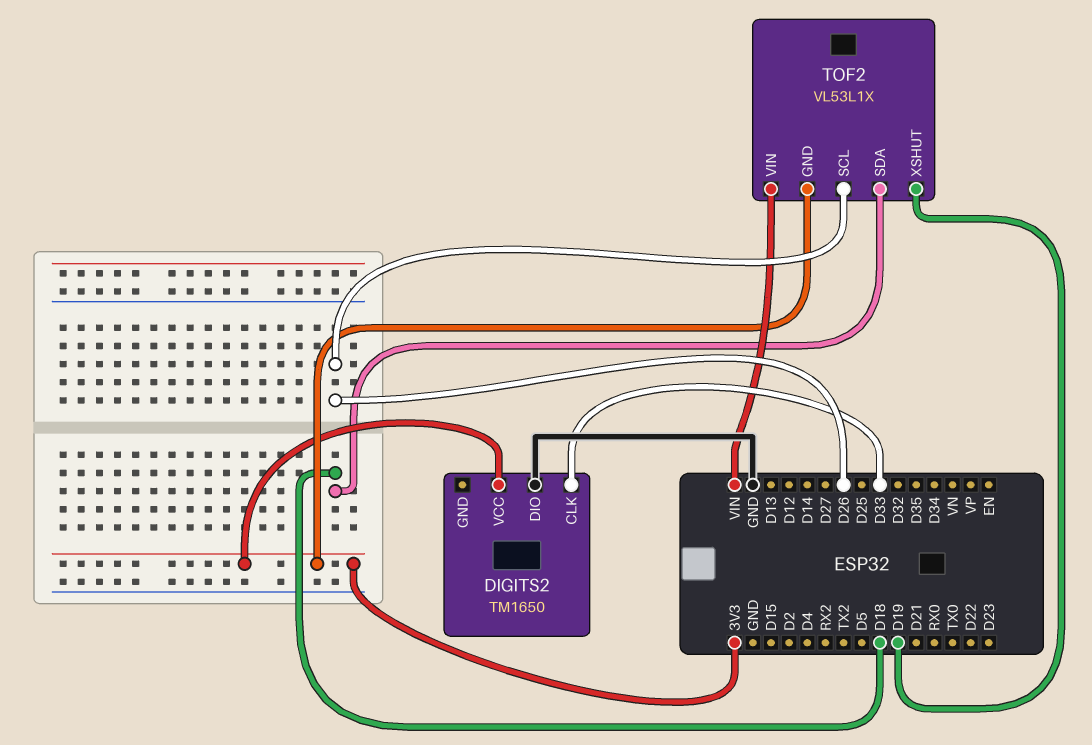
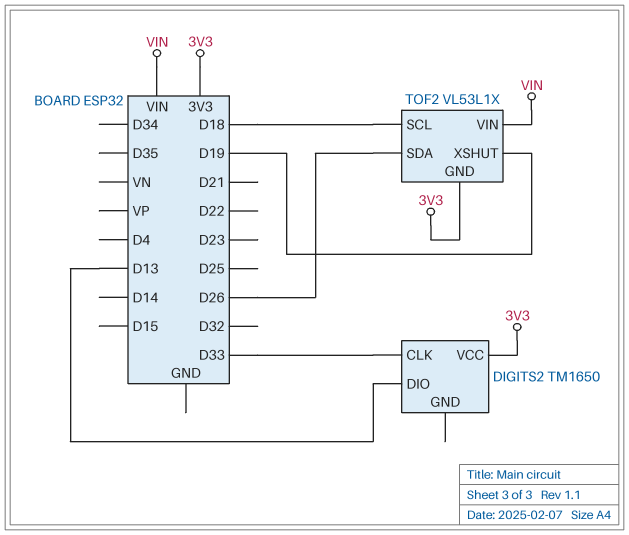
DIGITS2 pin DIO: GND -> D13
TOF2 pin SCL: D26 -> D18
TOF2 pin SDA: D18 -> D26

